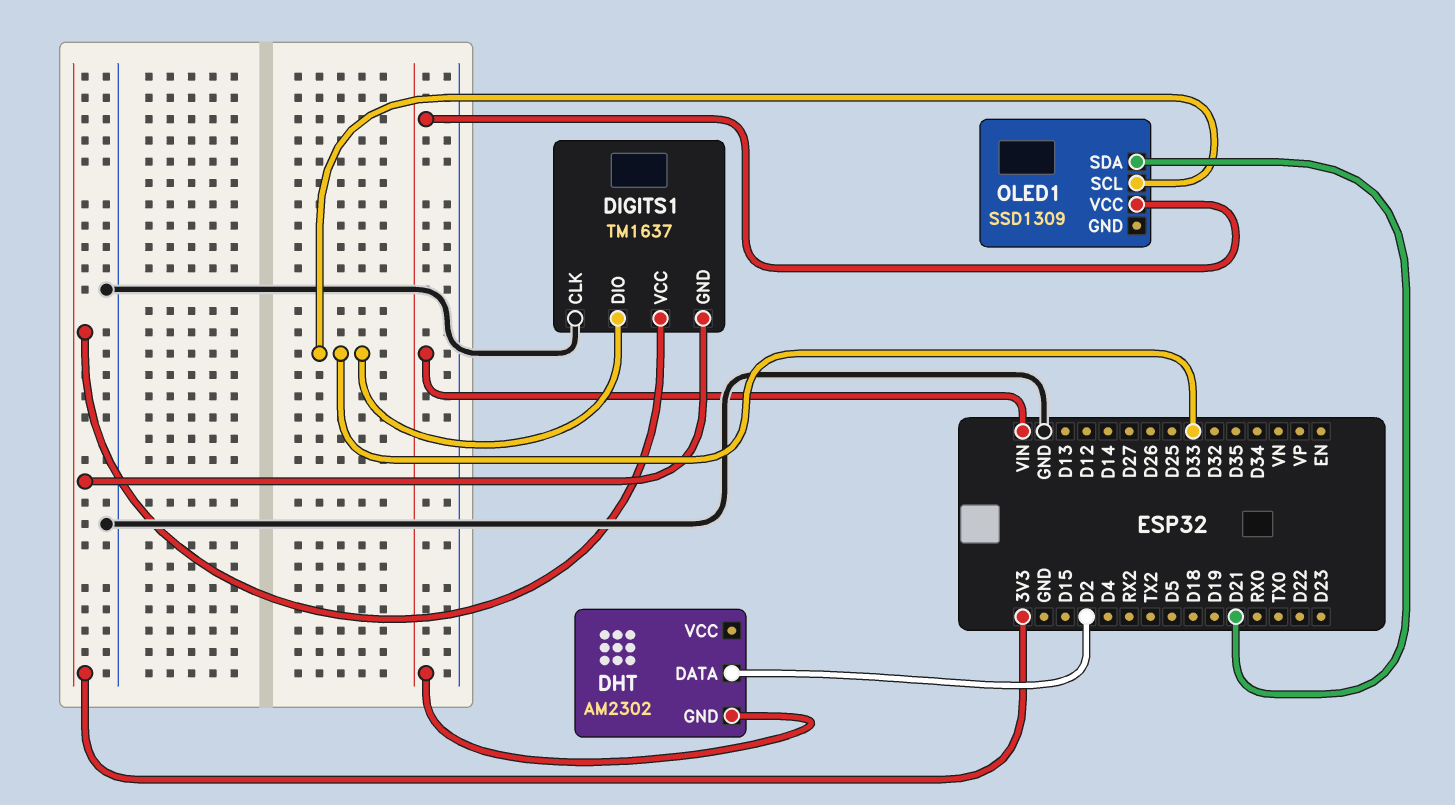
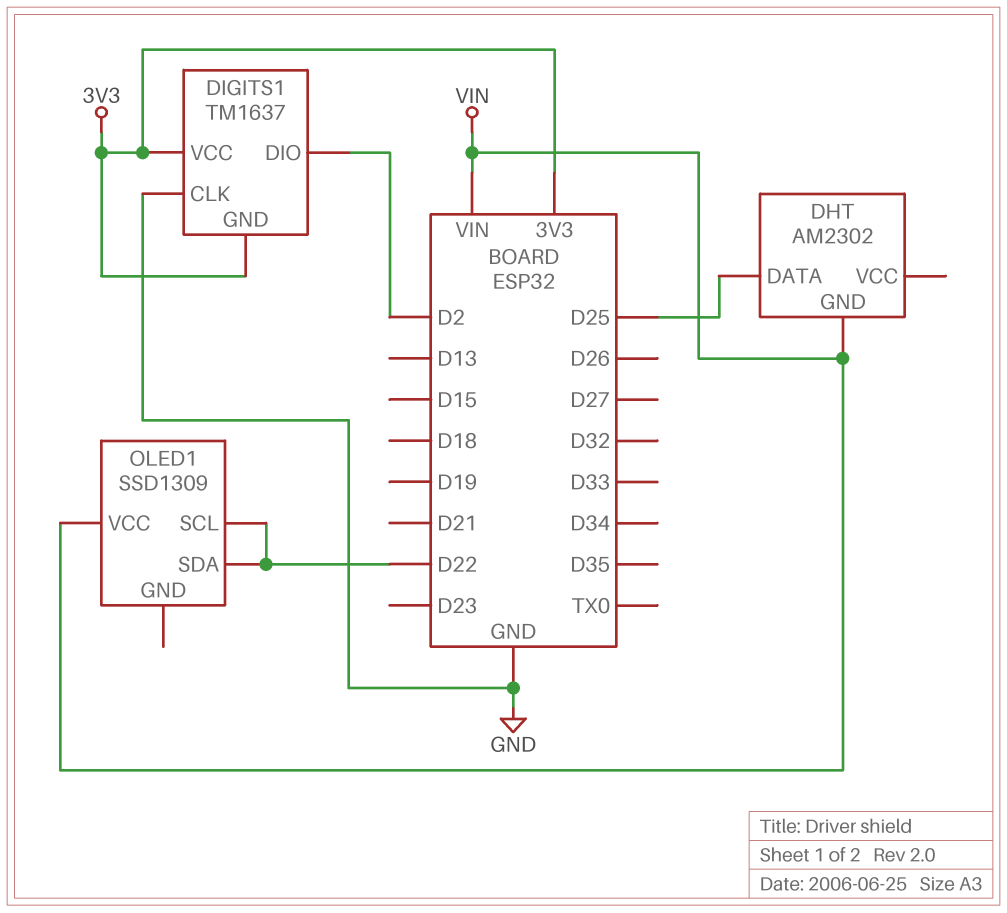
DHT pin DATA: D2 -> D25
DIGITS1 pin DIO: D33 -> D2
OLED1 pin SCL: D33 -> D22
OLED1 pin SDA: D21 -> D22

